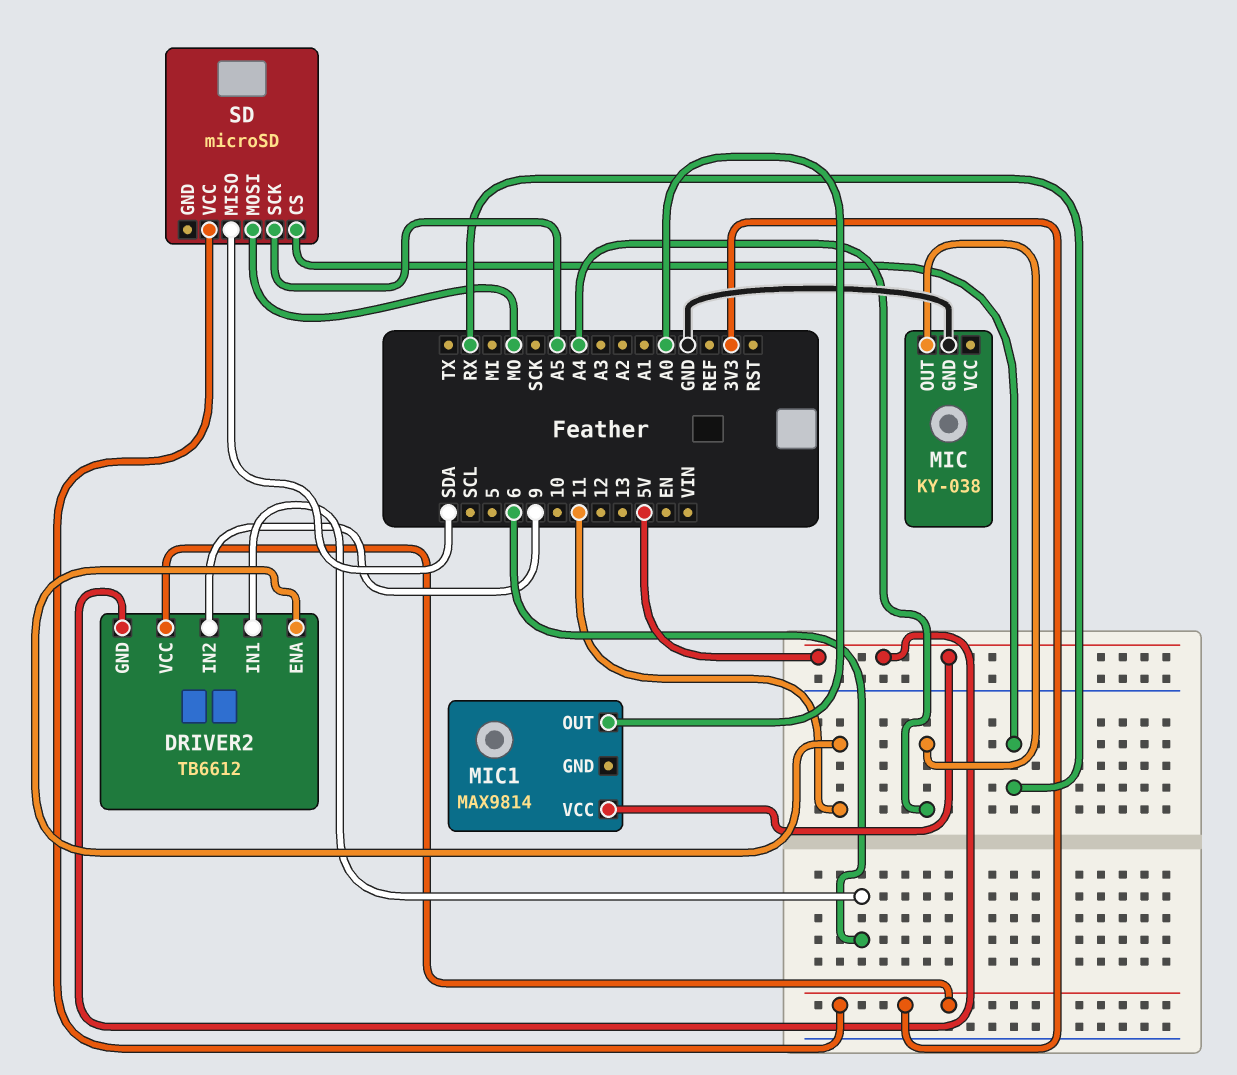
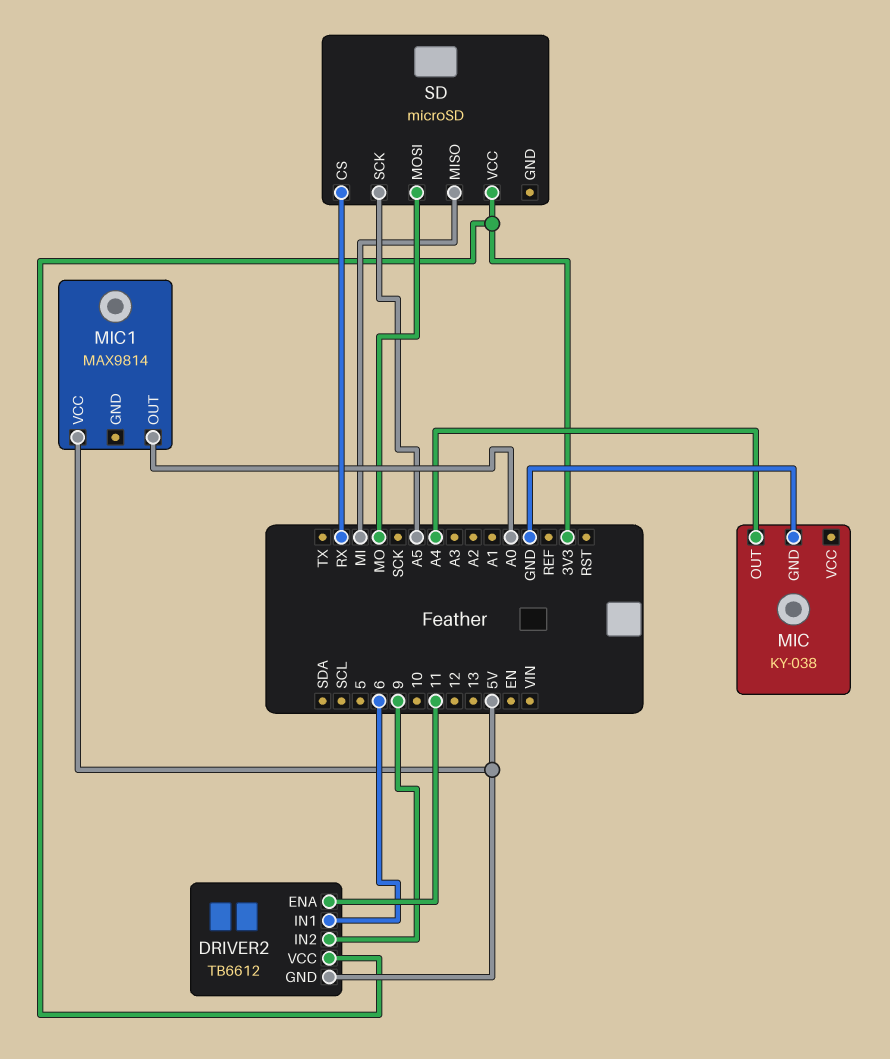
SD pin MISO: SDA -> MI

